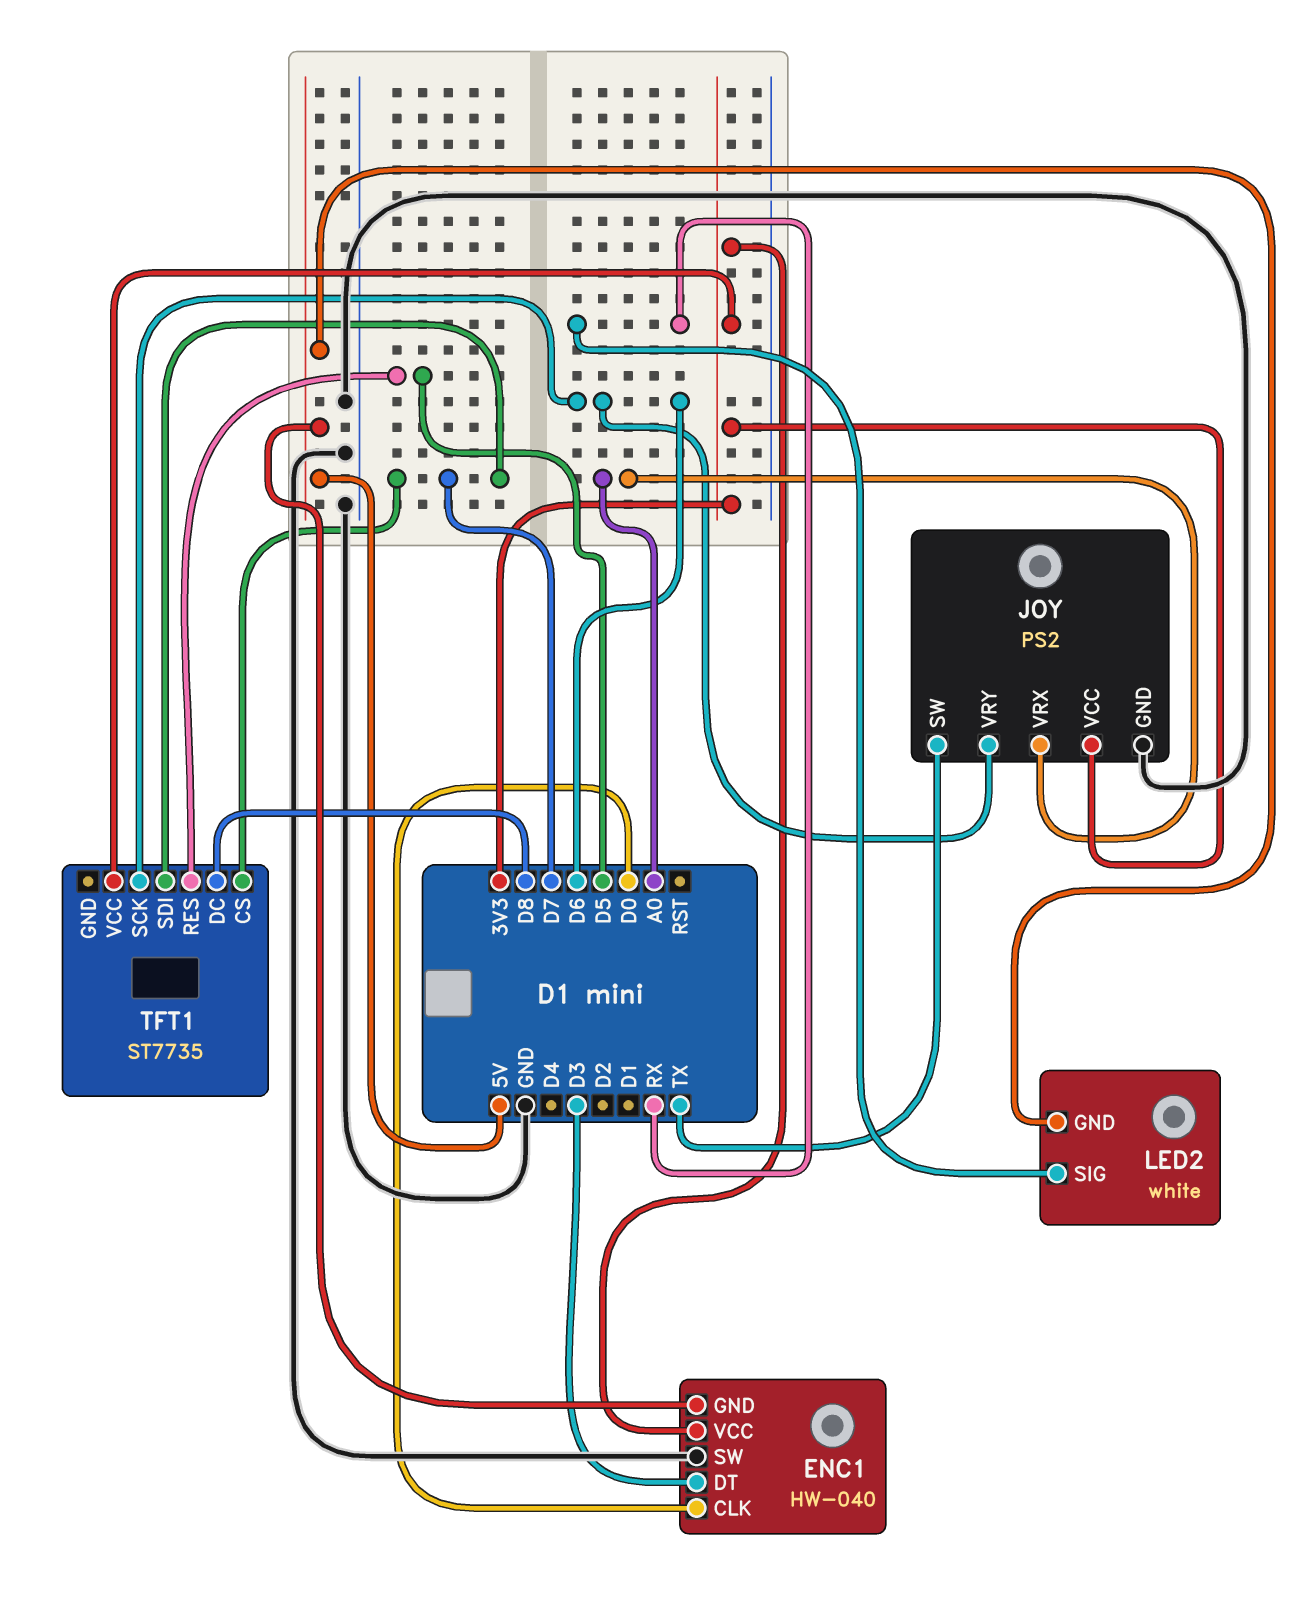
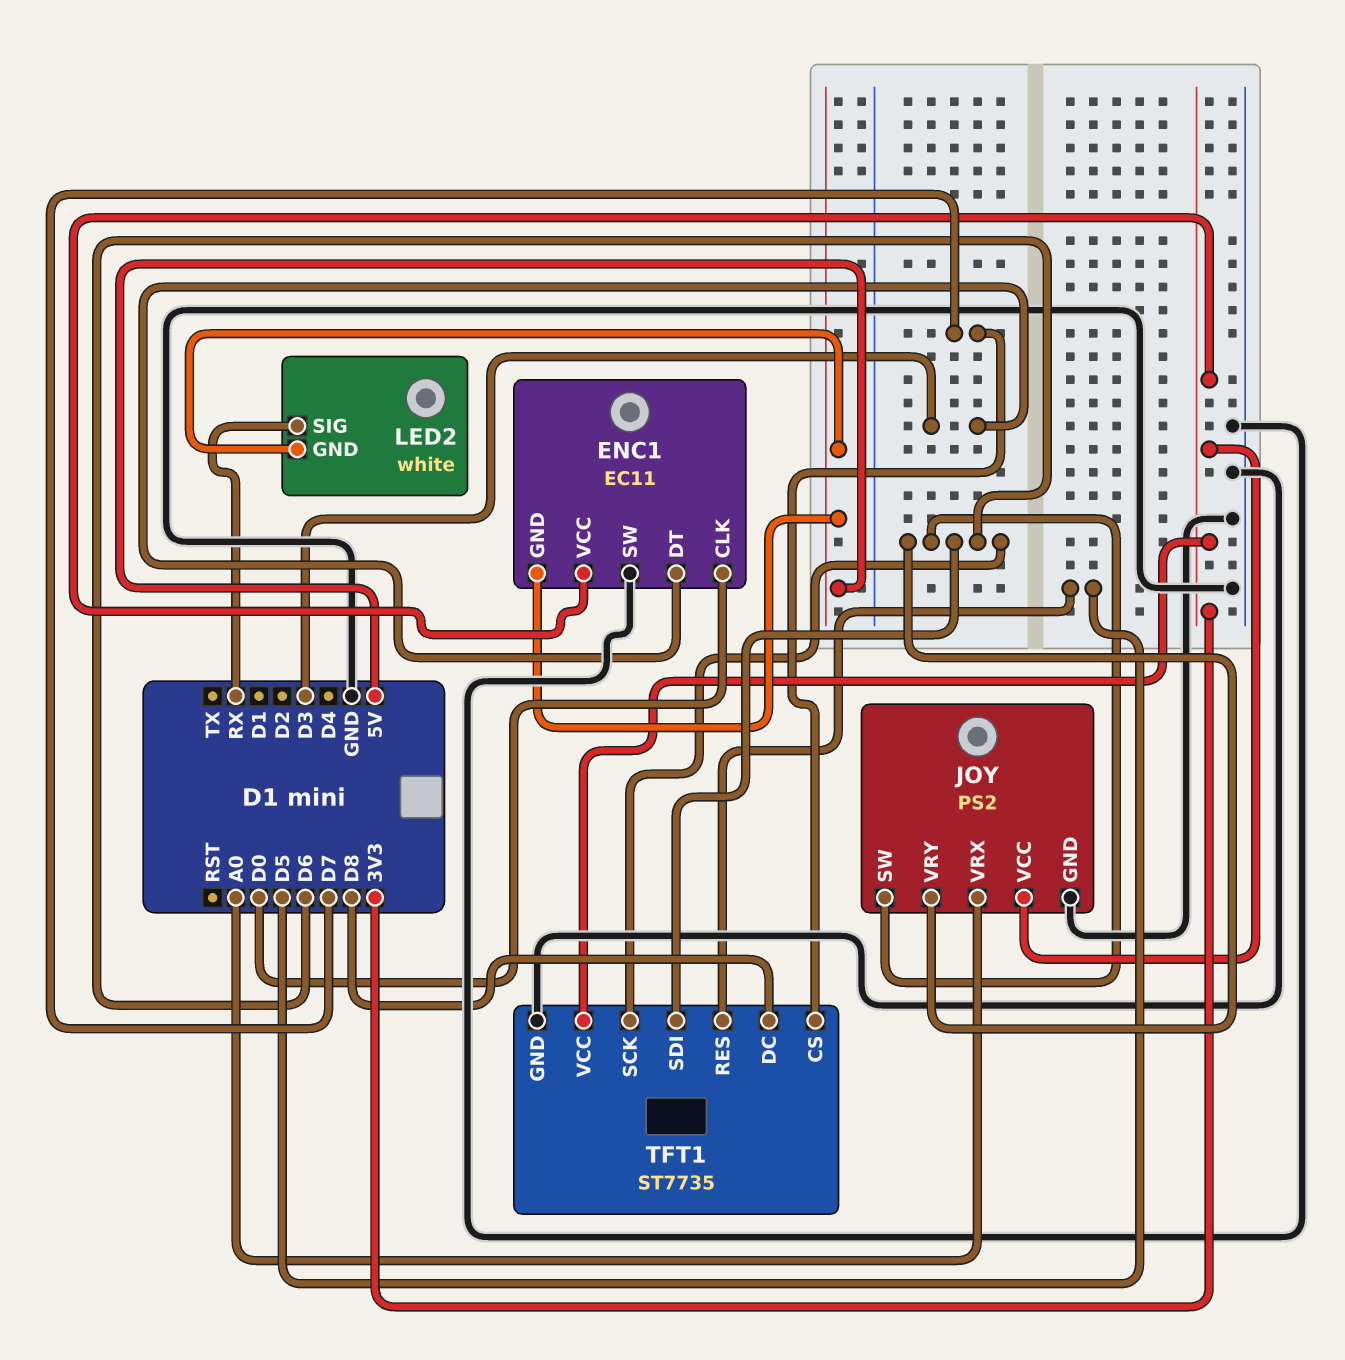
ENC1: HW-040 -> EC11
JOY pin SW: TX -> D6
TFT1 pin GND: none -> GND
TFT1 pin SDI: D7 -> D6

